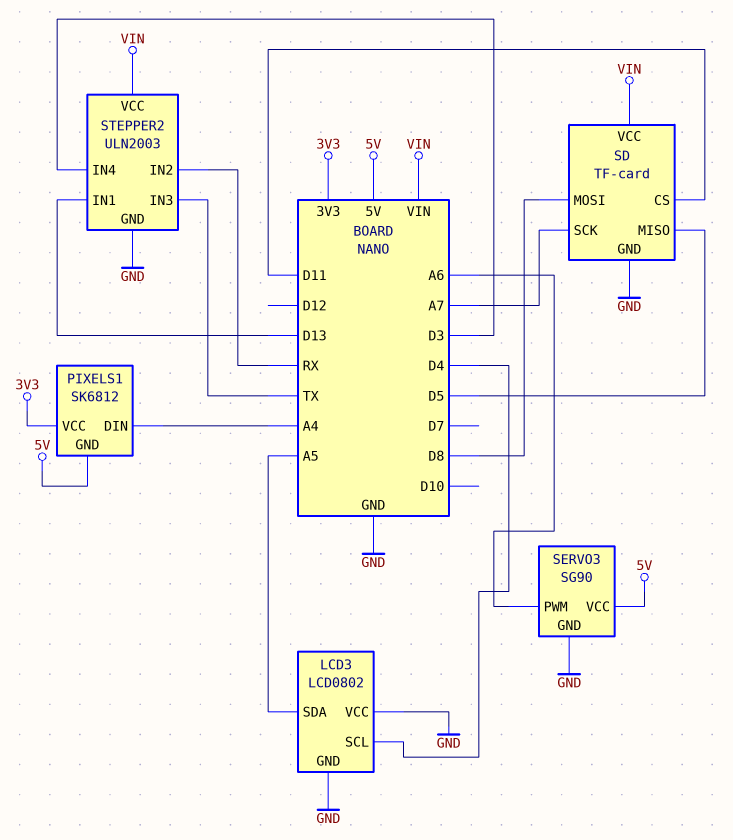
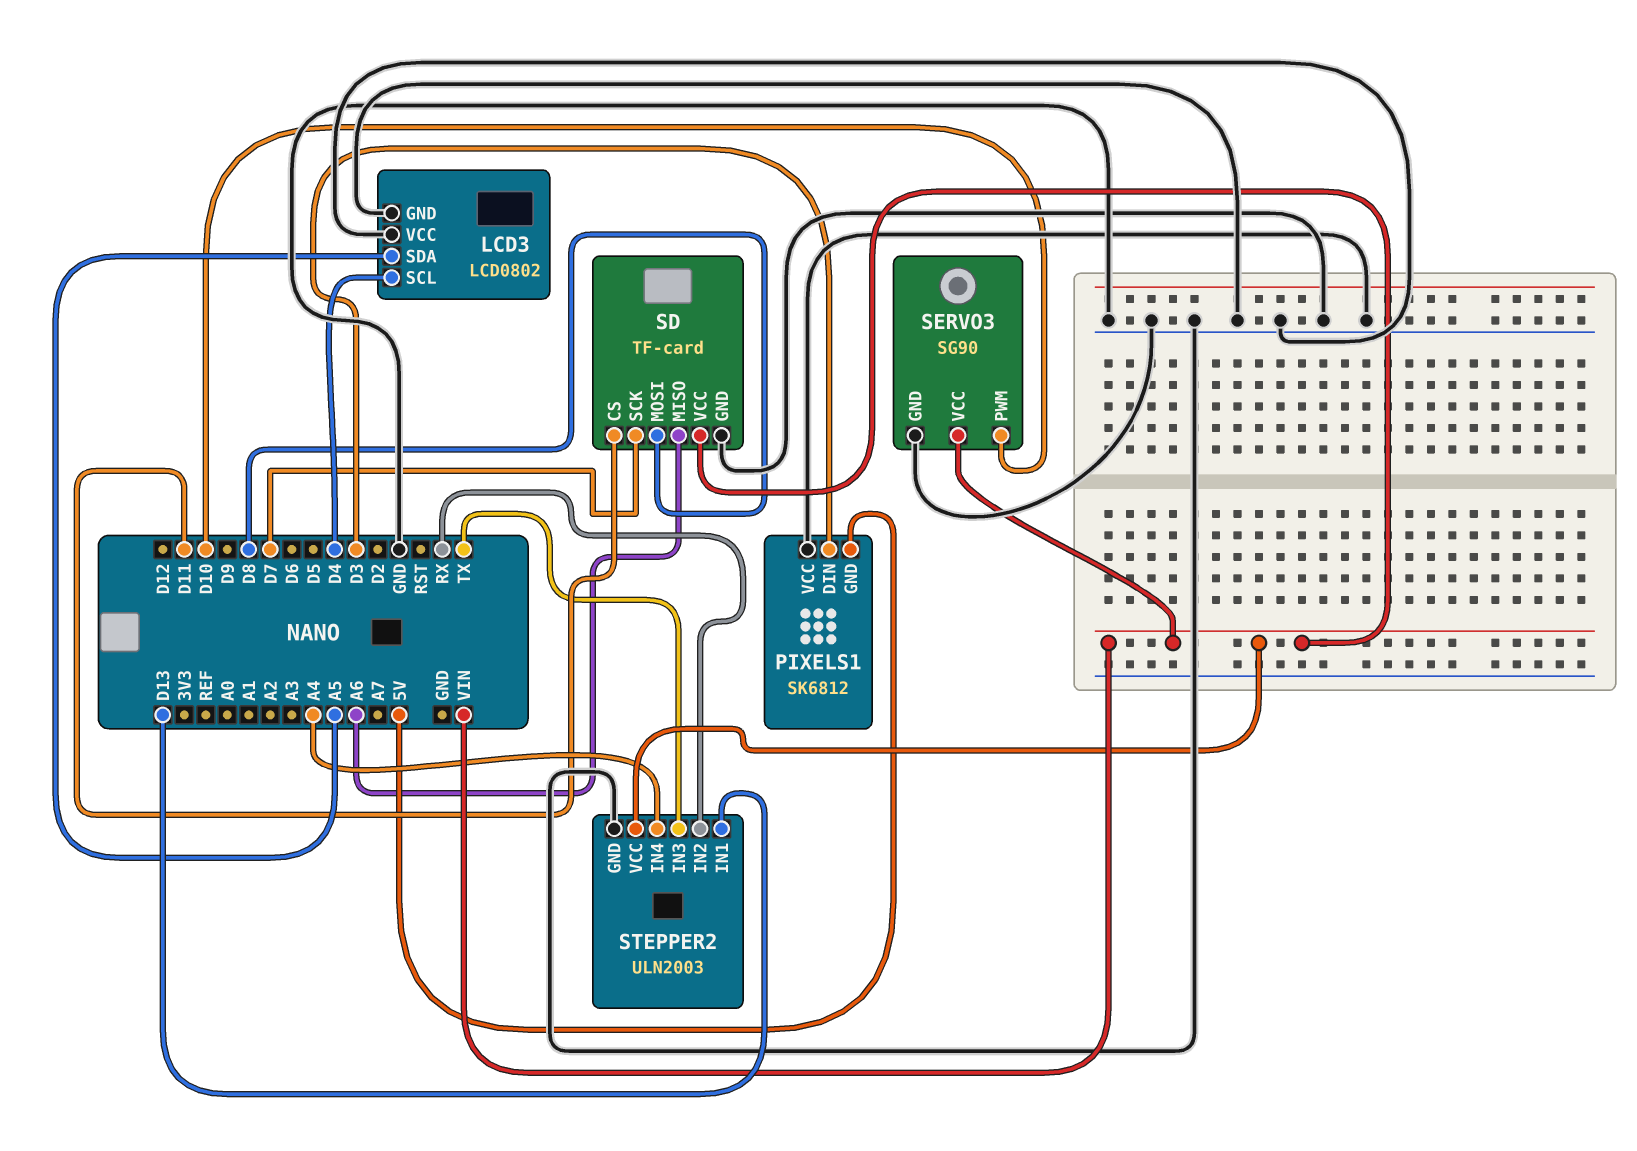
PIXELS1 pin DIN: A4 -> D3
PIXELS1 pin VCC: 3V3 -> GND
SD pin MISO: D5 -> A6
SD pin SCK: A7 -> D7
SERVO3 pin PWM: A6 -> D10
SERVO3 pin VCC: 5V -> VIN
STEPPER2 pin IN4: D3 -> A4

